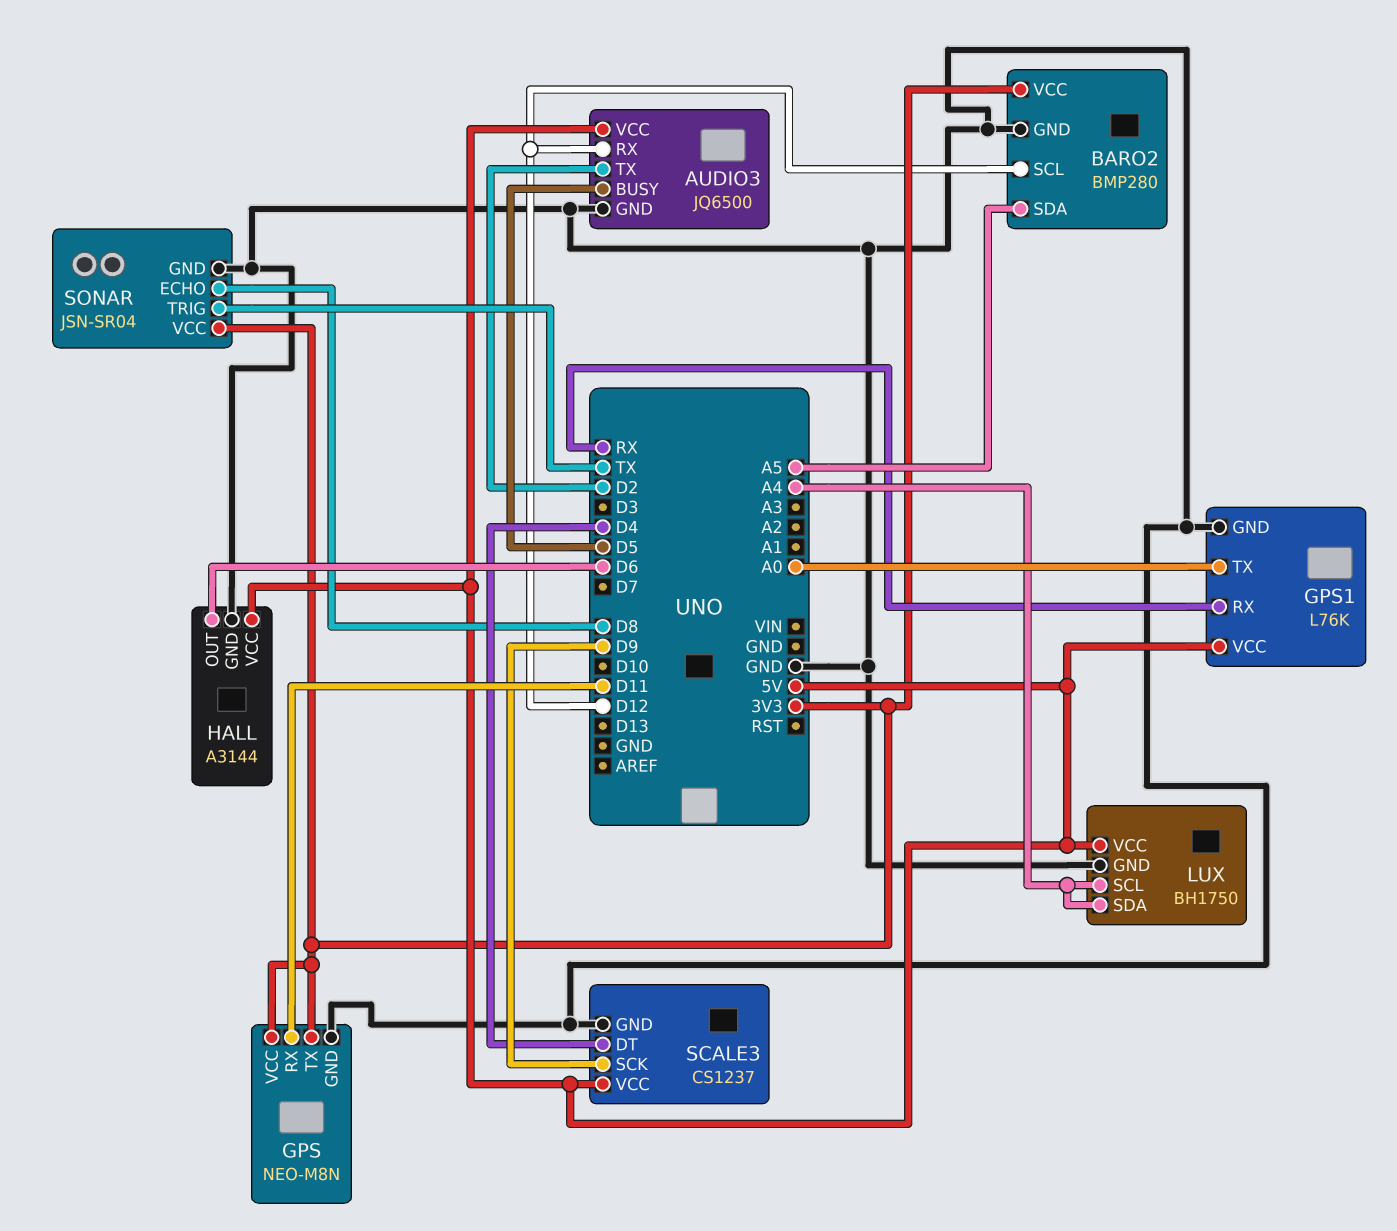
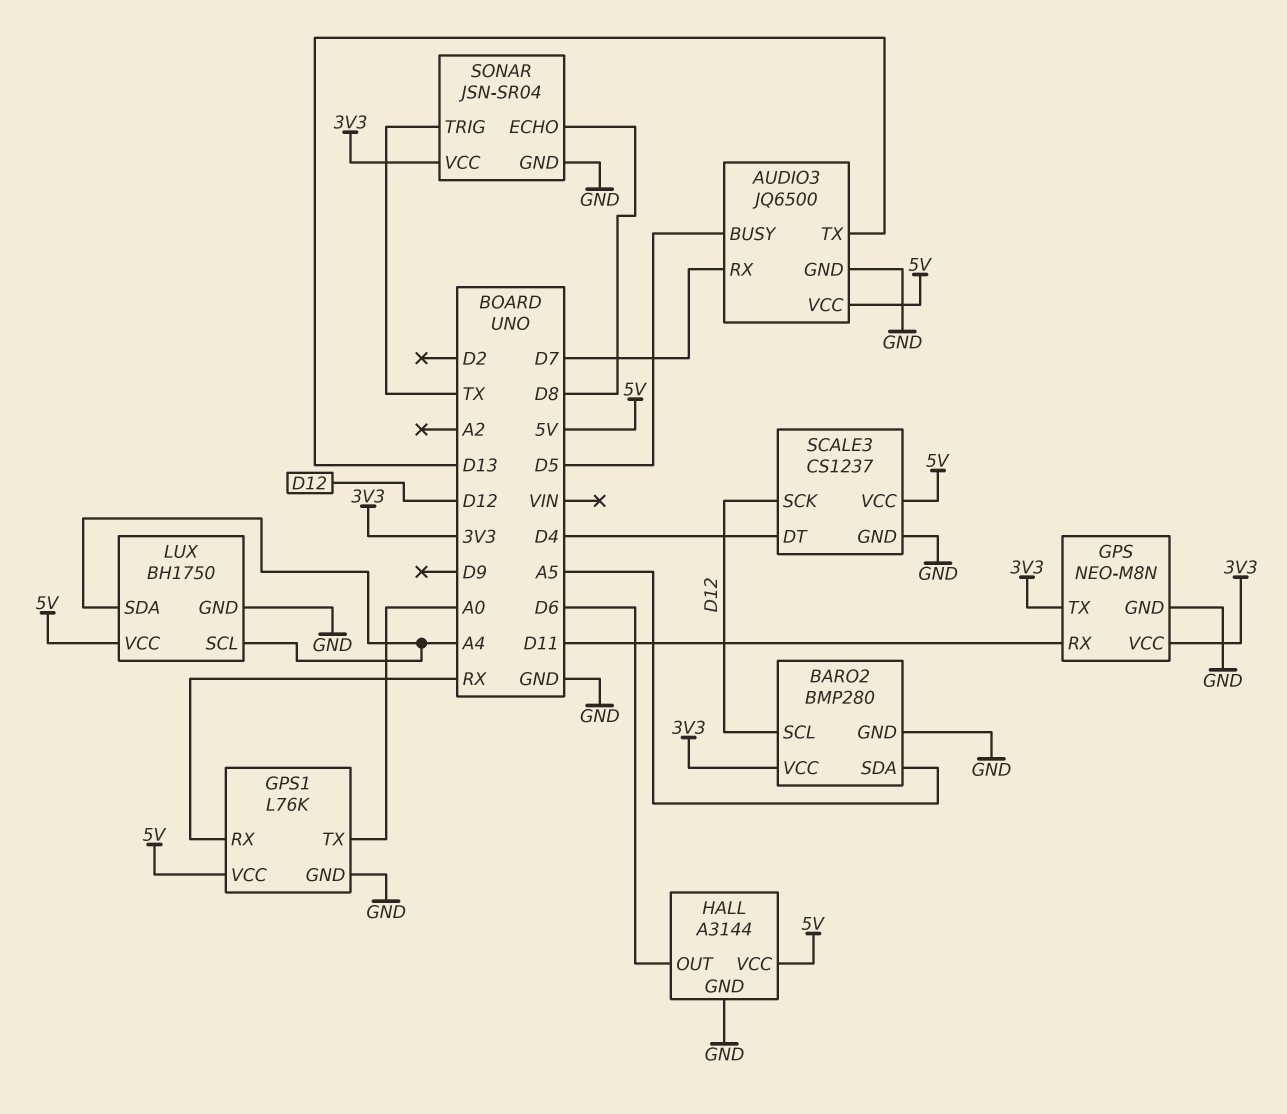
AUDIO3 pin RX: D12 -> D7
AUDIO3 pin TX: D2 -> D13
SCALE3 pin SCK: D9 -> D12

